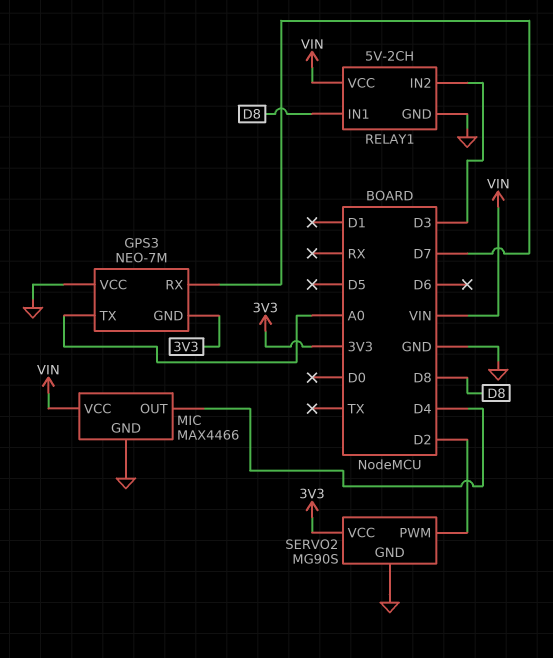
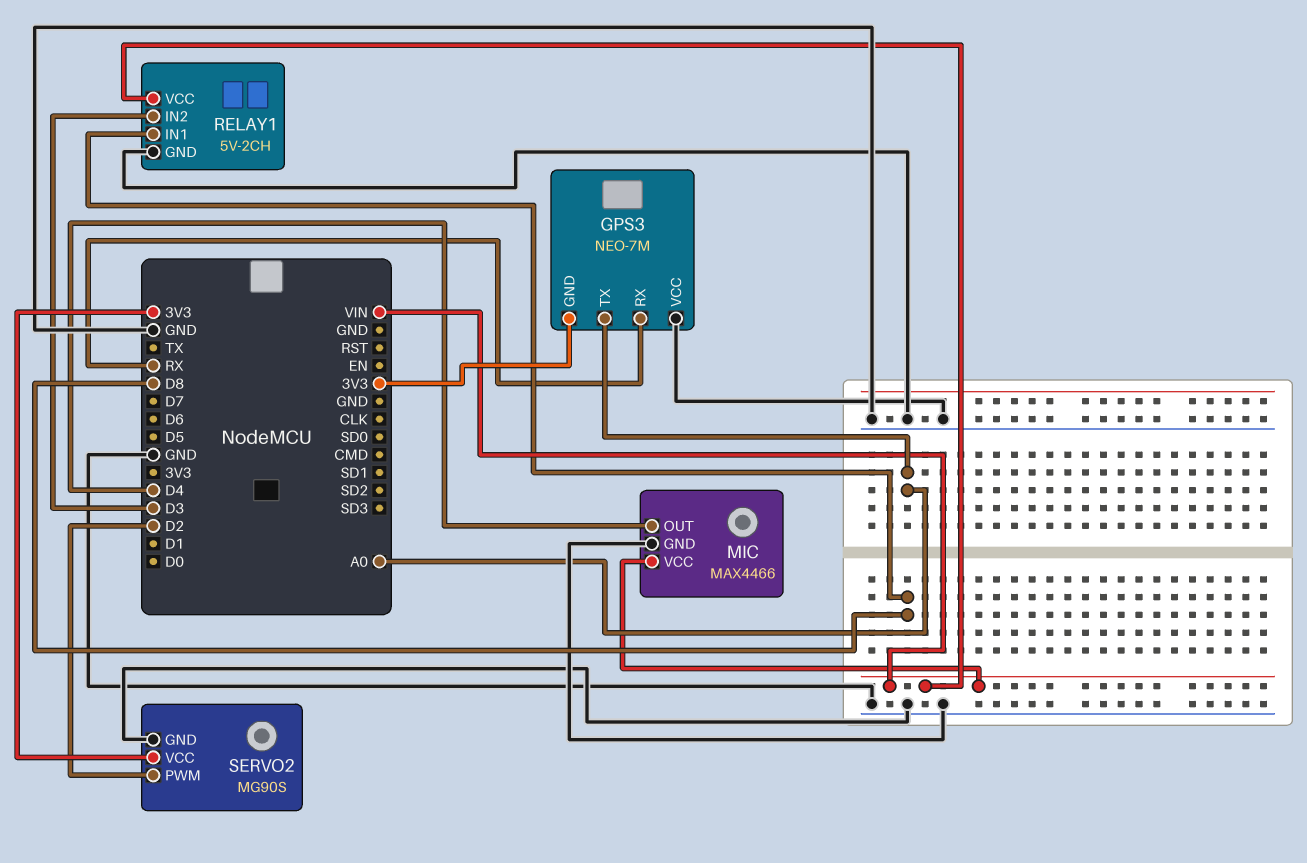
GPS3 pin RX: D7 -> RX

